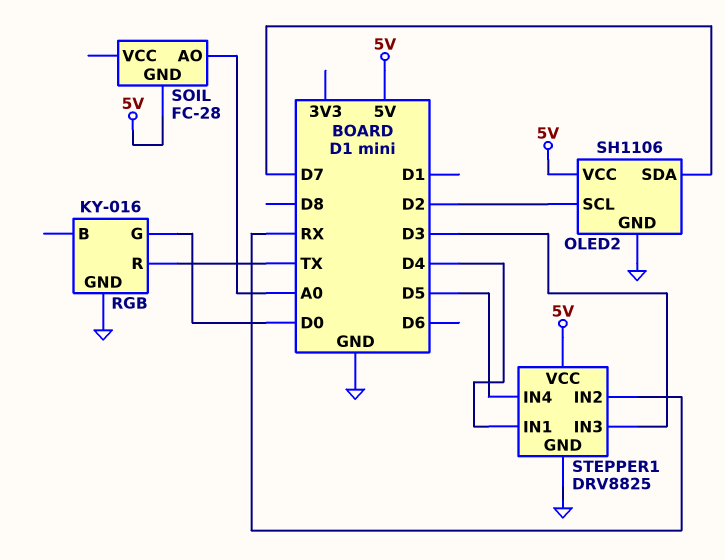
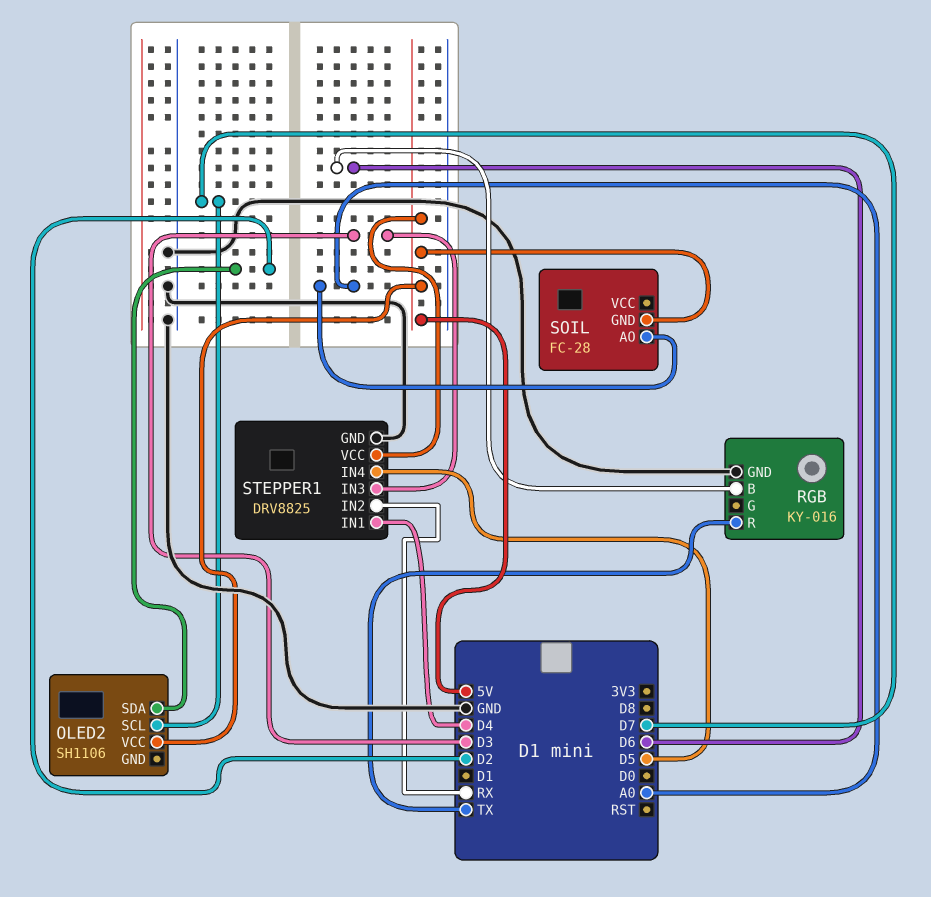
OLED2 pin GND: GND -> none
OLED2 pin SCL: D2 -> D7
OLED2 pin SDA: D7 -> D2
RGB pin B: none -> D6
RGB pin G: D0 -> none

